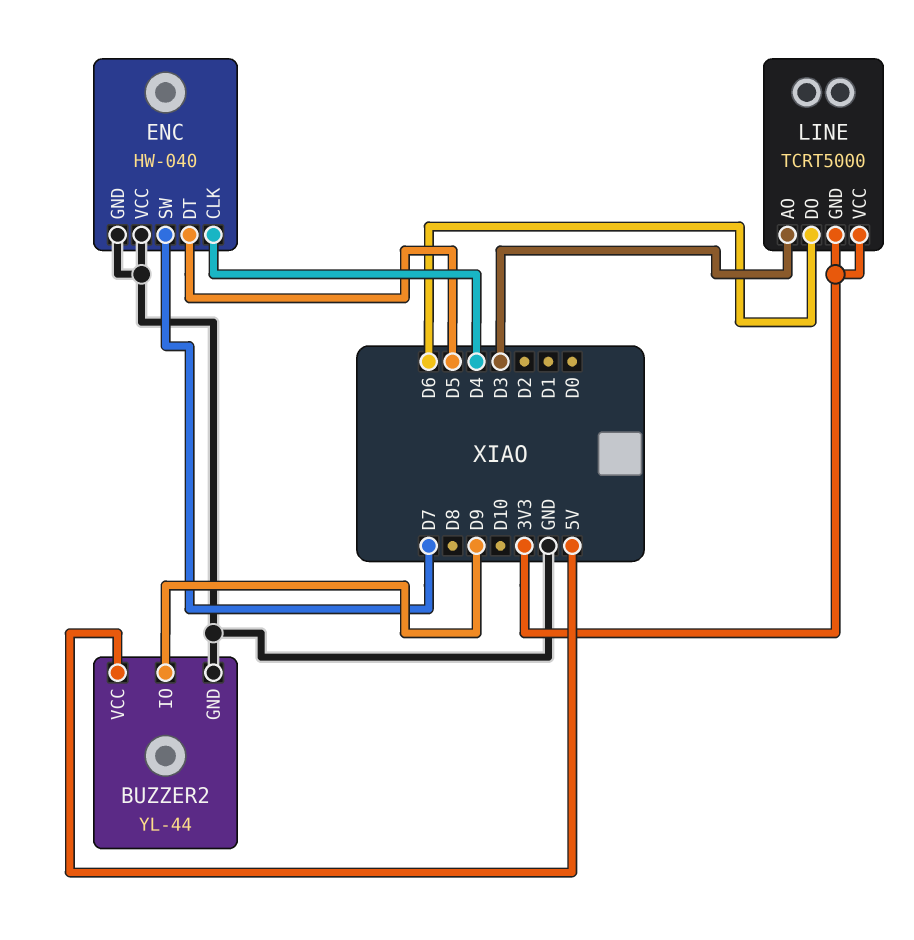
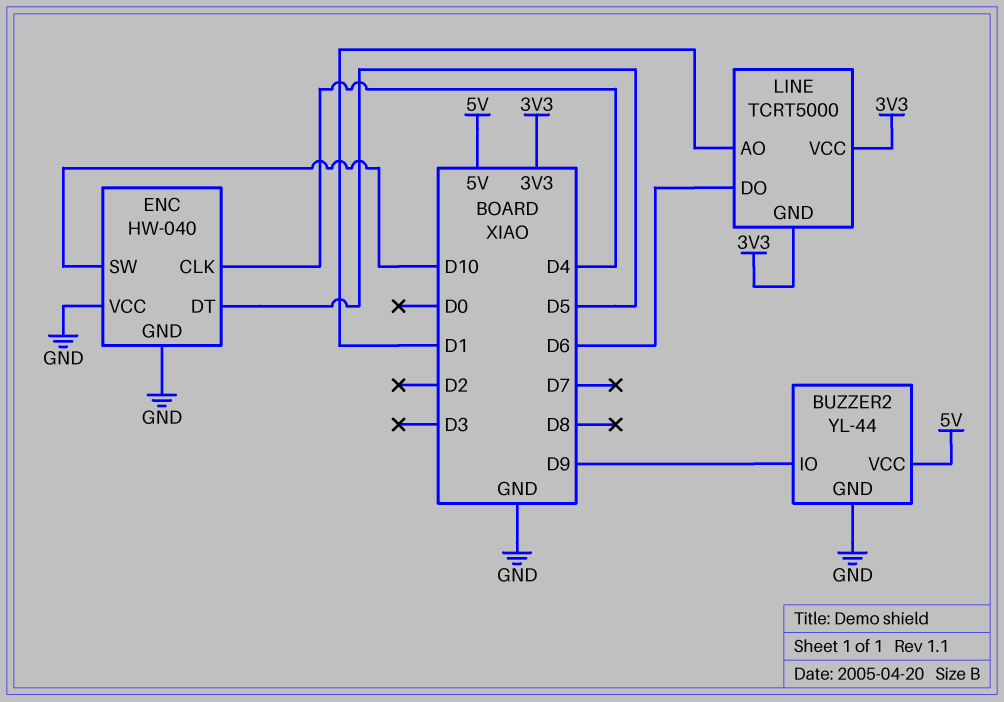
ENC pin SW: D7 -> D10
LINE pin AO: D3 -> D1

